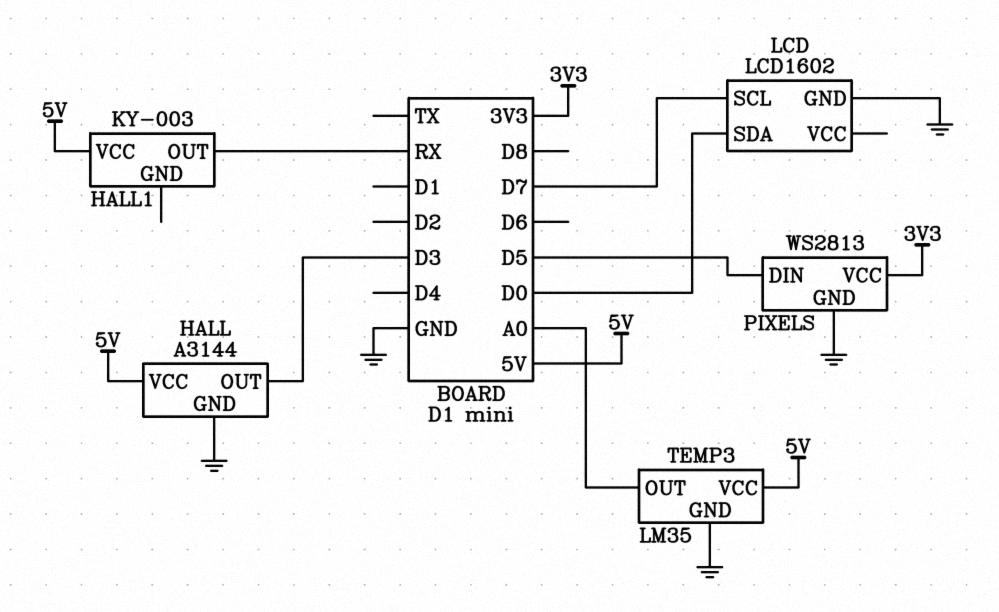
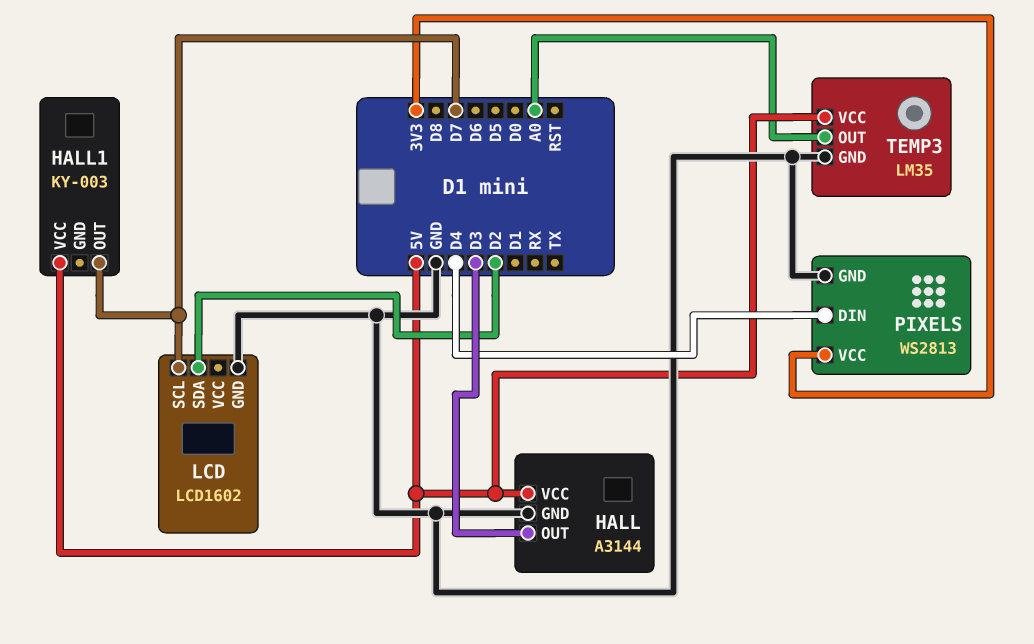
HALL1 pin OUT: RX -> D7
LCD pin SDA: D0 -> D2
PIXELS pin DIN: D5 -> D4

